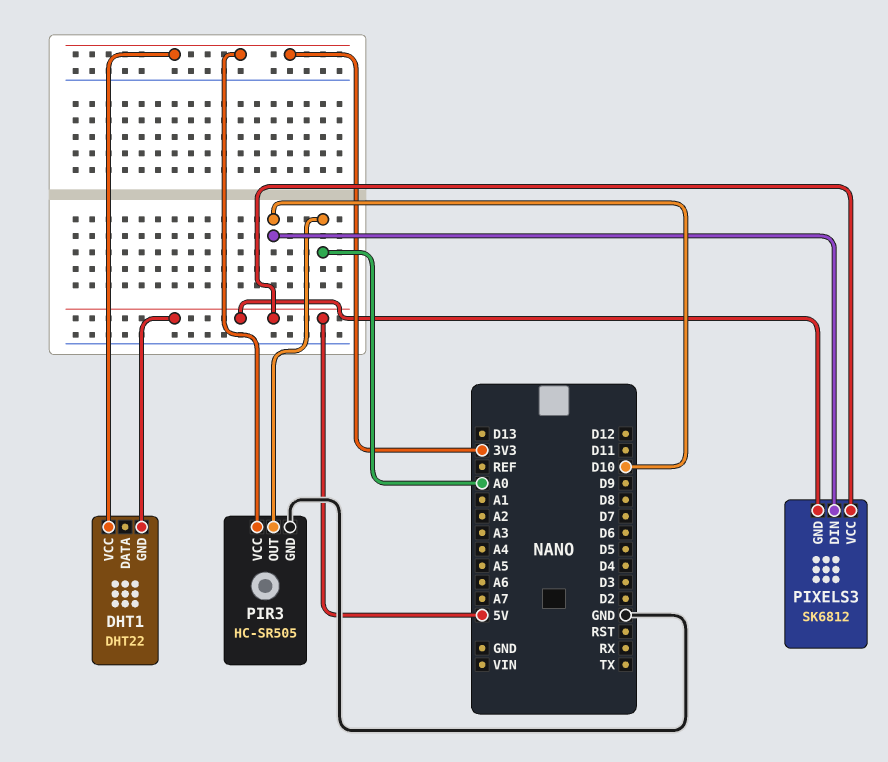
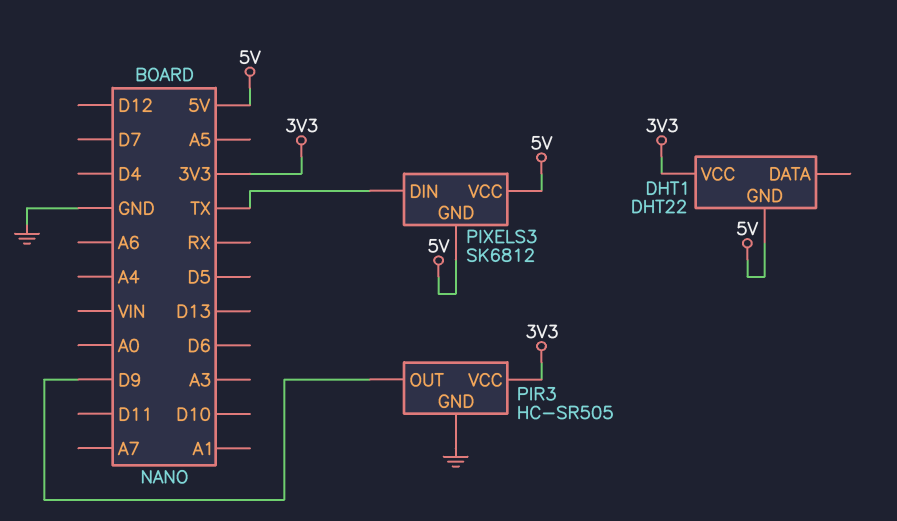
PIR3 pin OUT: A0 -> D9
PIXELS3 pin DIN: D10 -> TX

